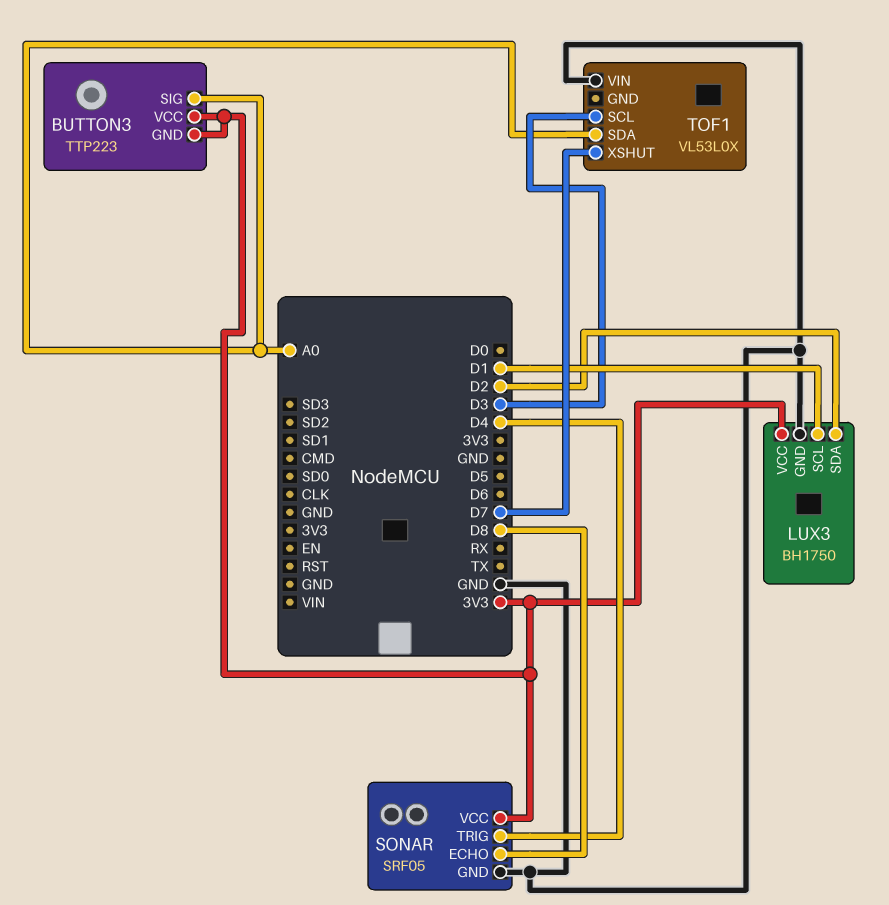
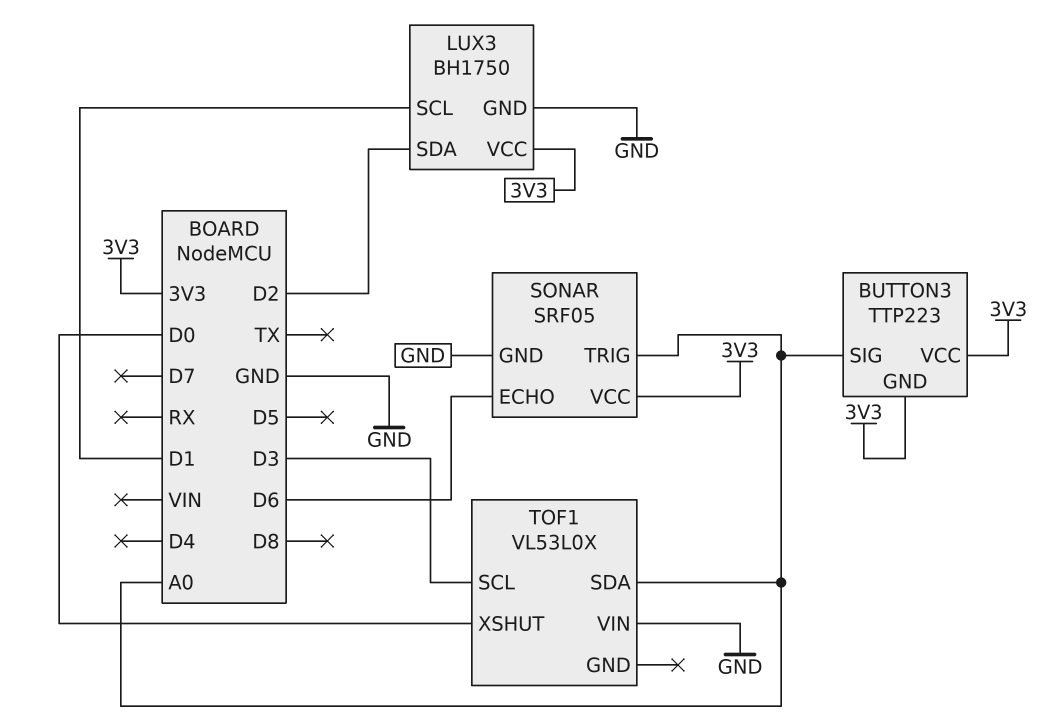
SONAR pin ECHO: D8 -> D6
SONAR pin TRIG: D4 -> A0
TOF1 pin XSHUT: D7 -> D0

